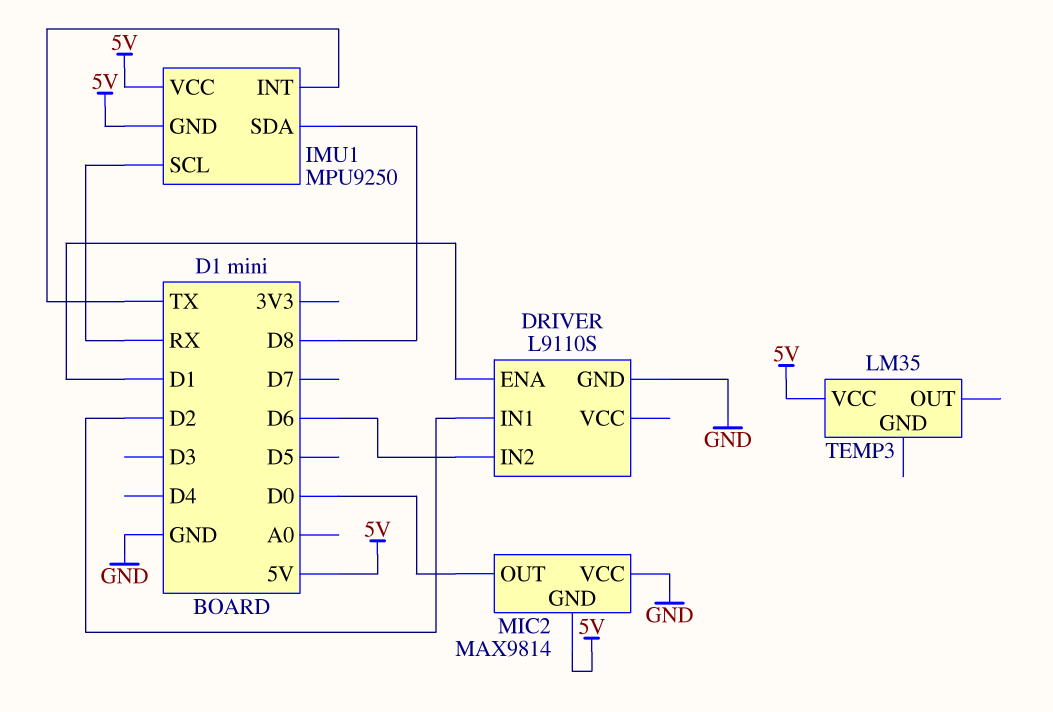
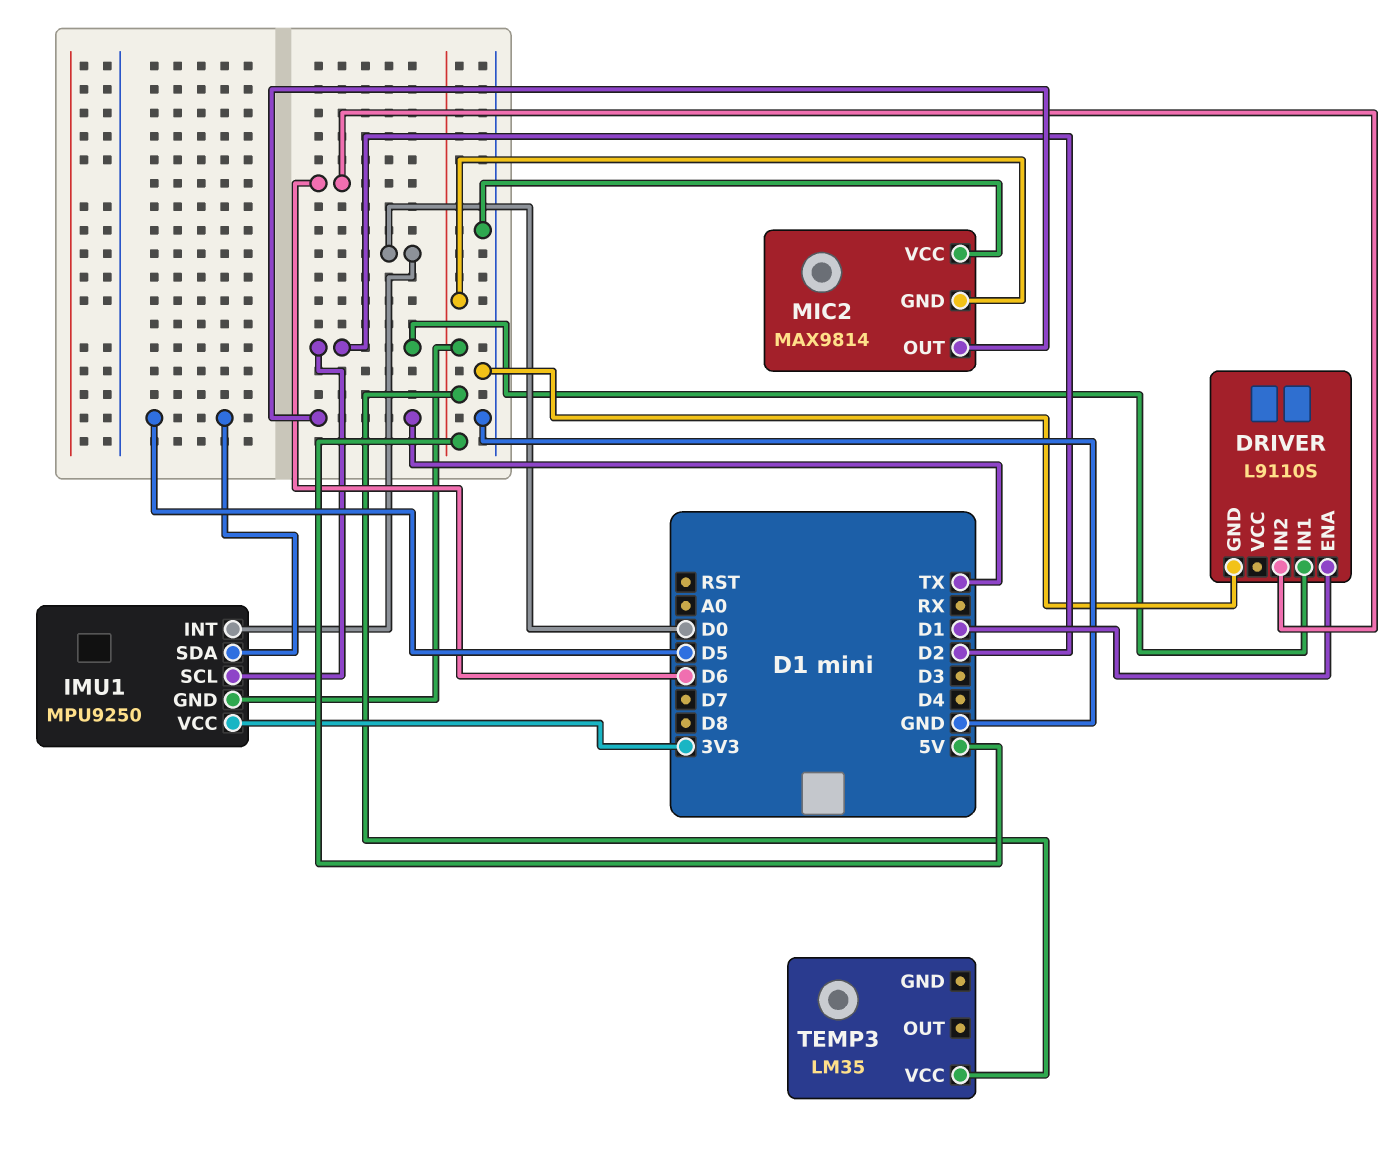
IMU1 pin INT: TX -> D0
IMU1 pin SCL: RX -> D2
IMU1 pin SDA: D8 -> D5
IMU1 pin VCC: 5V -> 3V3
MIC2 pin OUT: D0 -> TX

